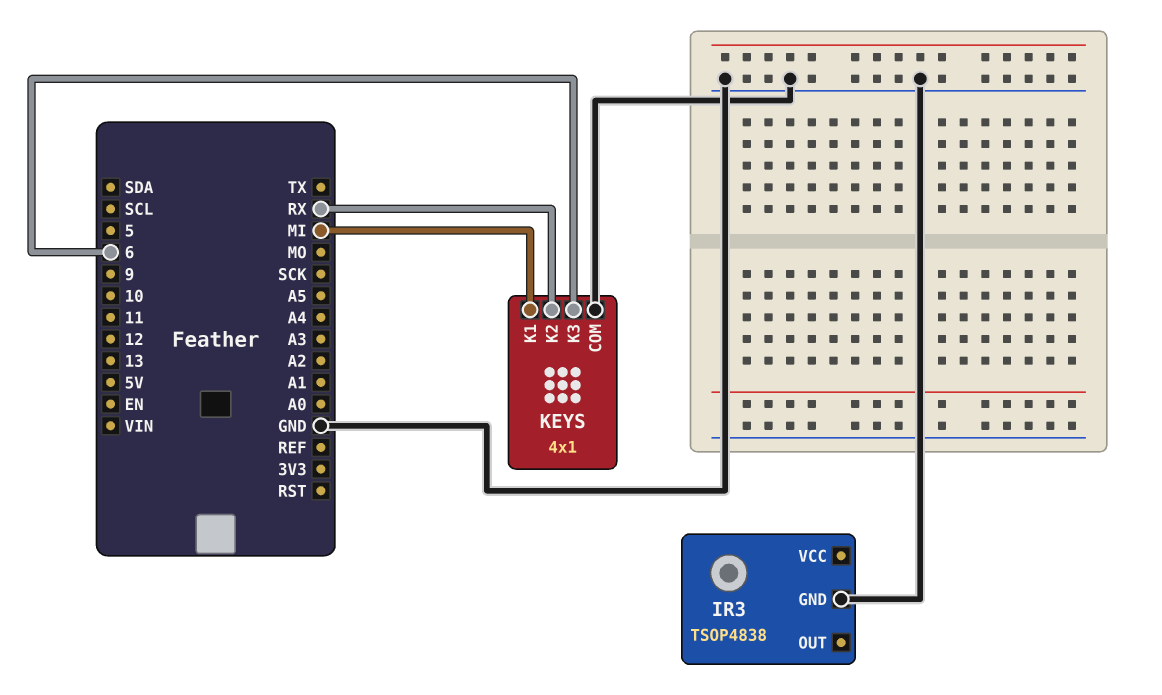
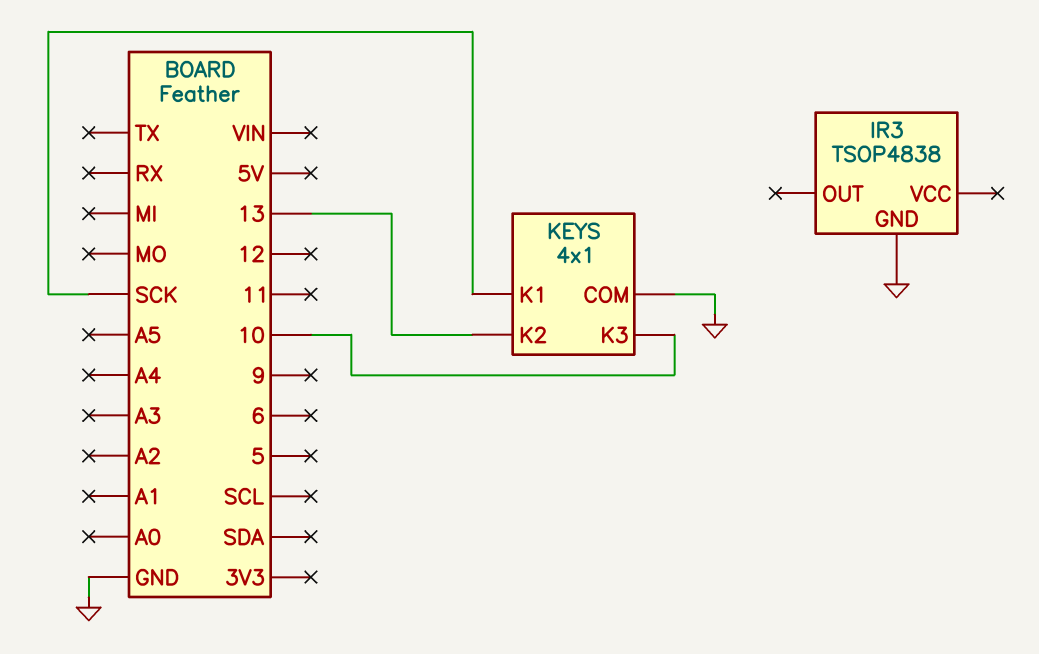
KEYS pin K1: MI -> SCK
KEYS pin K2: RX -> 13
KEYS pin K3: 6 -> 10

